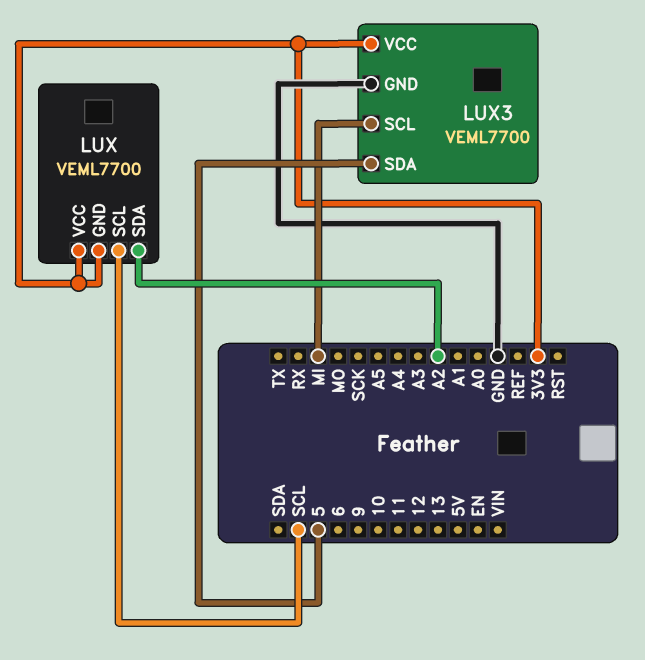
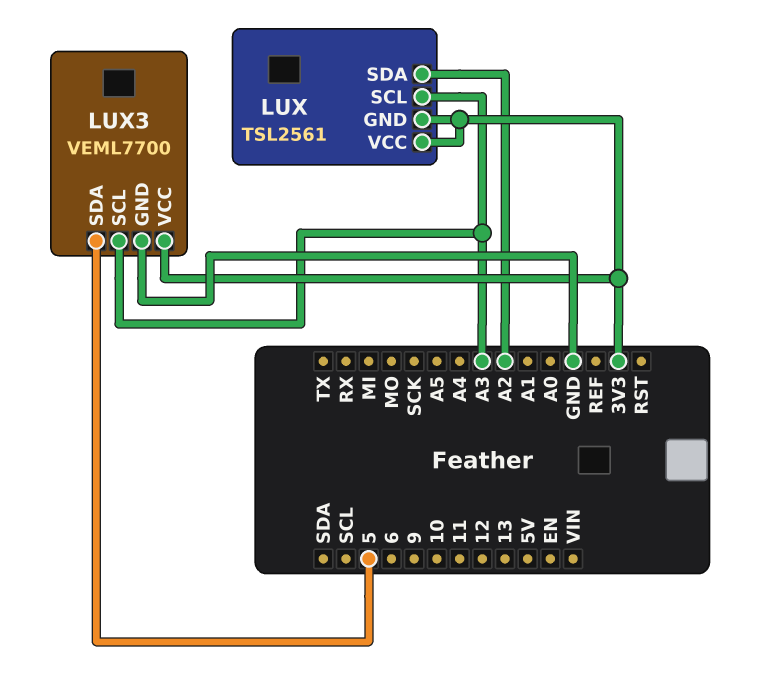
LUX: VEML7700 -> TSL2561
LUX pin SCL: SCL -> A3
LUX3 pin SCL: MI -> A3

